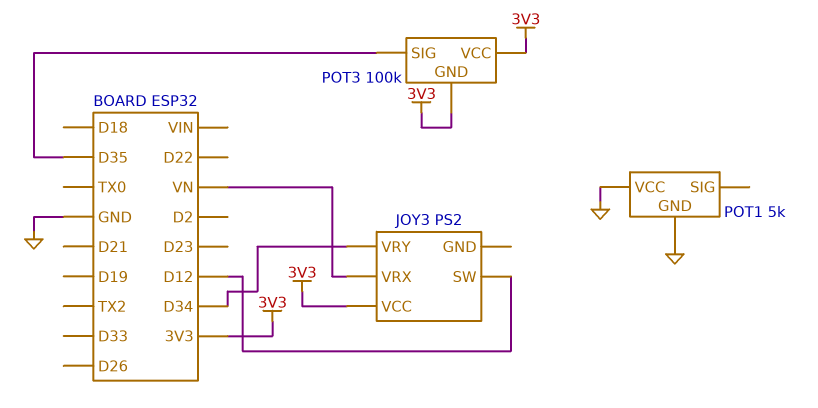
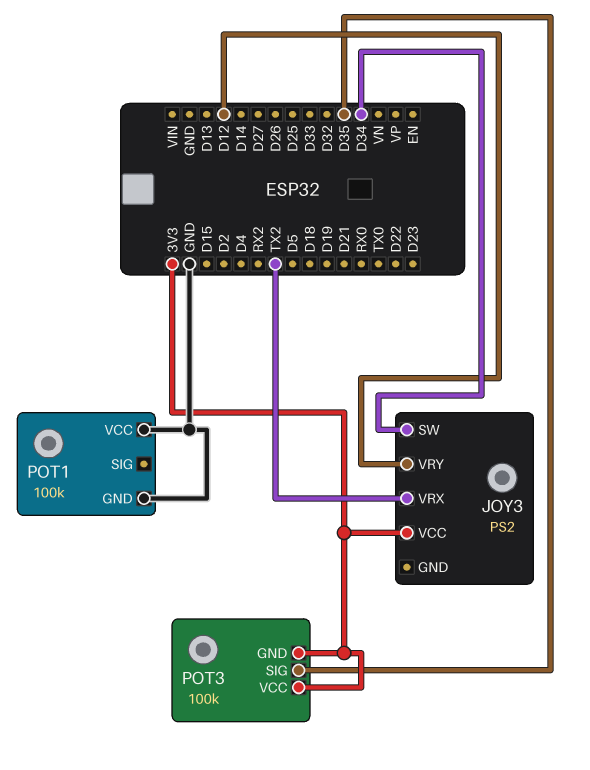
JOY3 pin SW: D12 -> D34
JOY3 pin VRX: VN -> TX2
JOY3 pin VRY: D34 -> D12
POT1: 5k -> 100k

